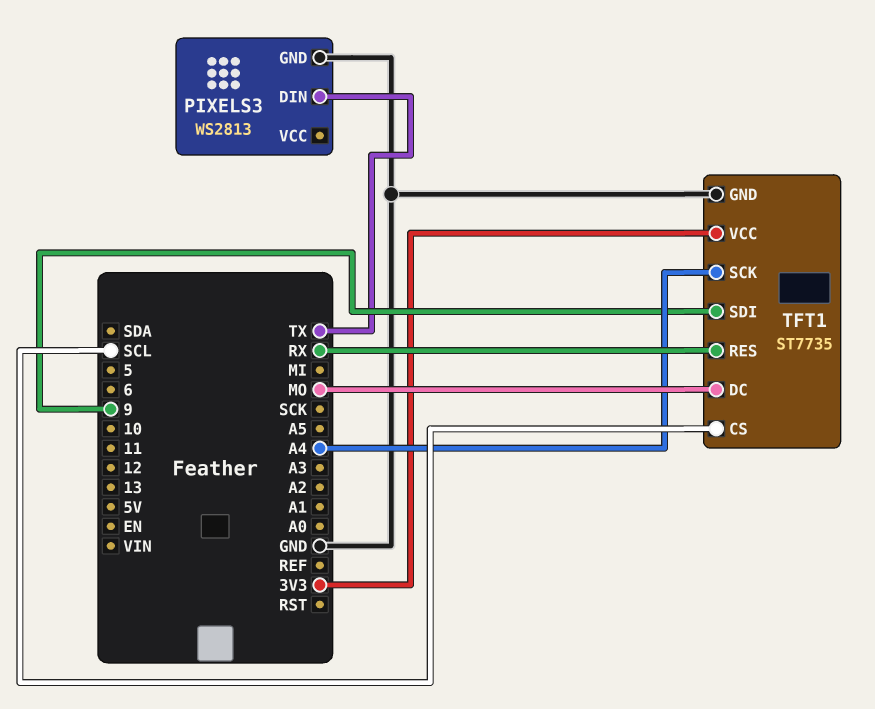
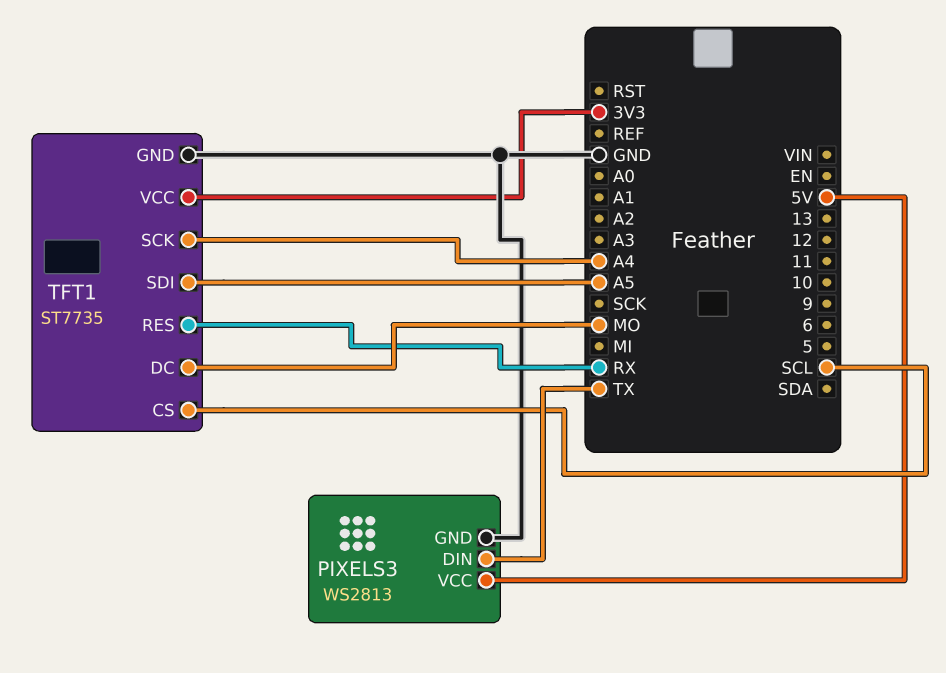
PIXELS3 pin VCC: none -> 5V
TFT1 pin SDI: 9 -> A5

